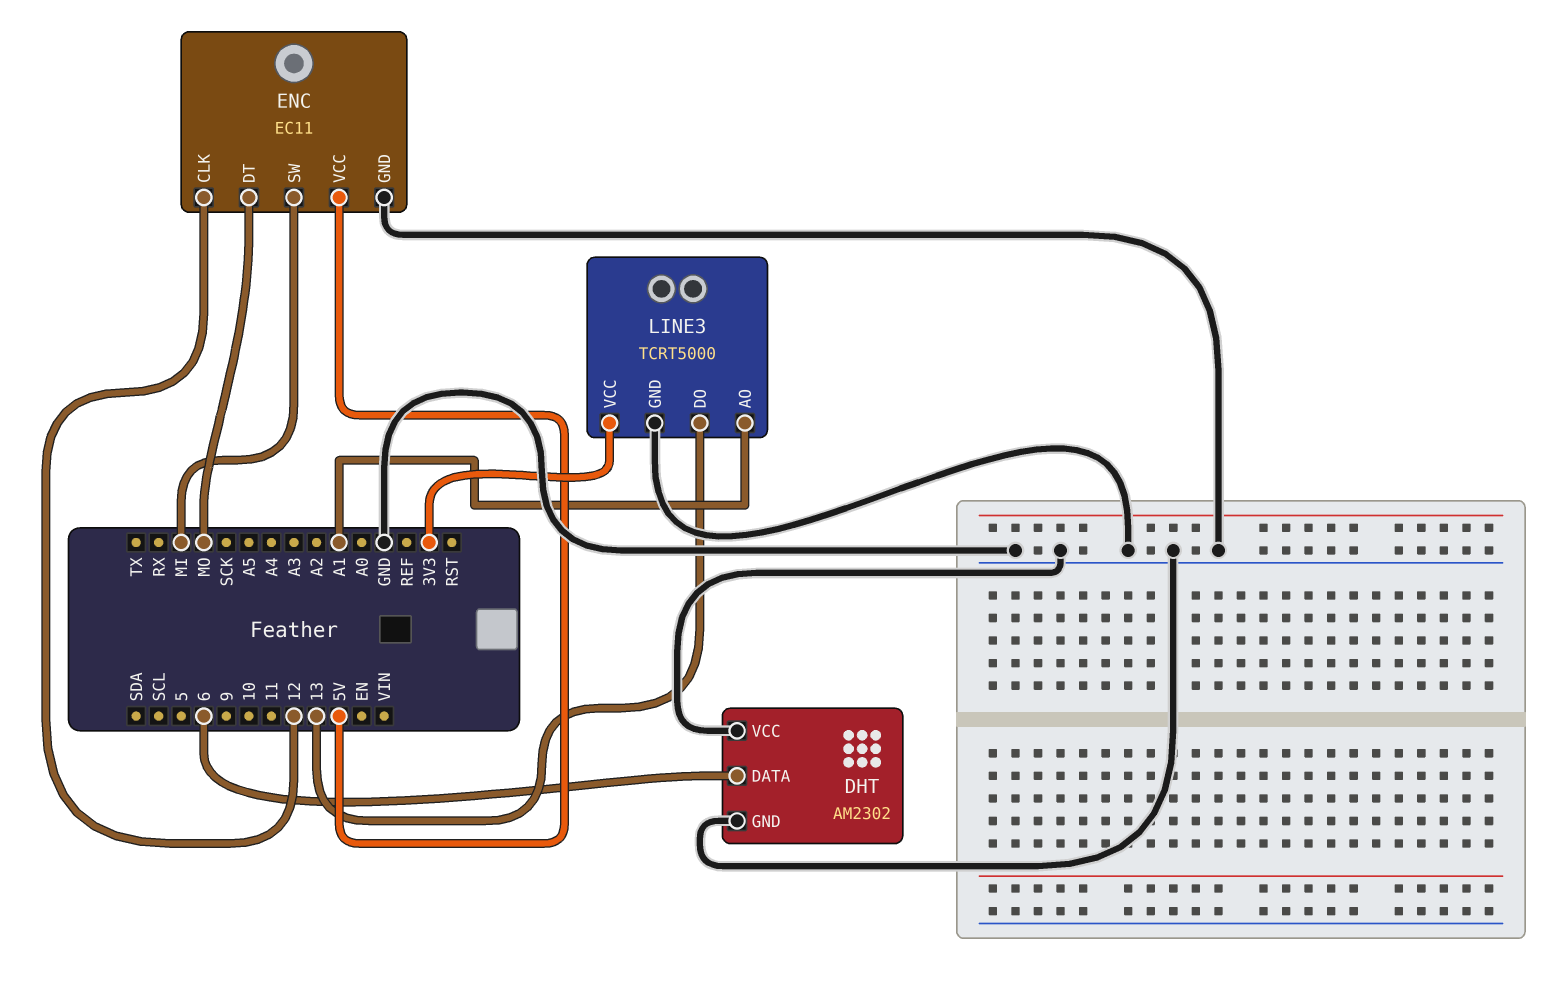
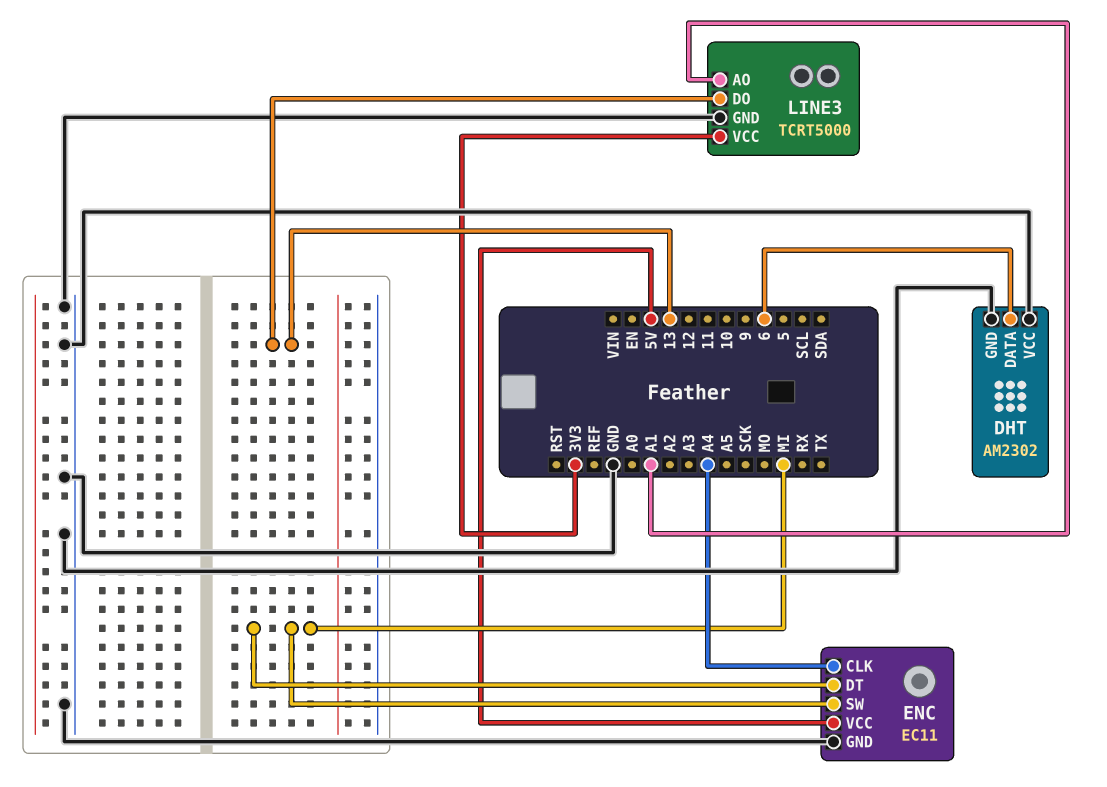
ENC pin CLK: 12 -> A4
ENC pin DT: MO -> MI

